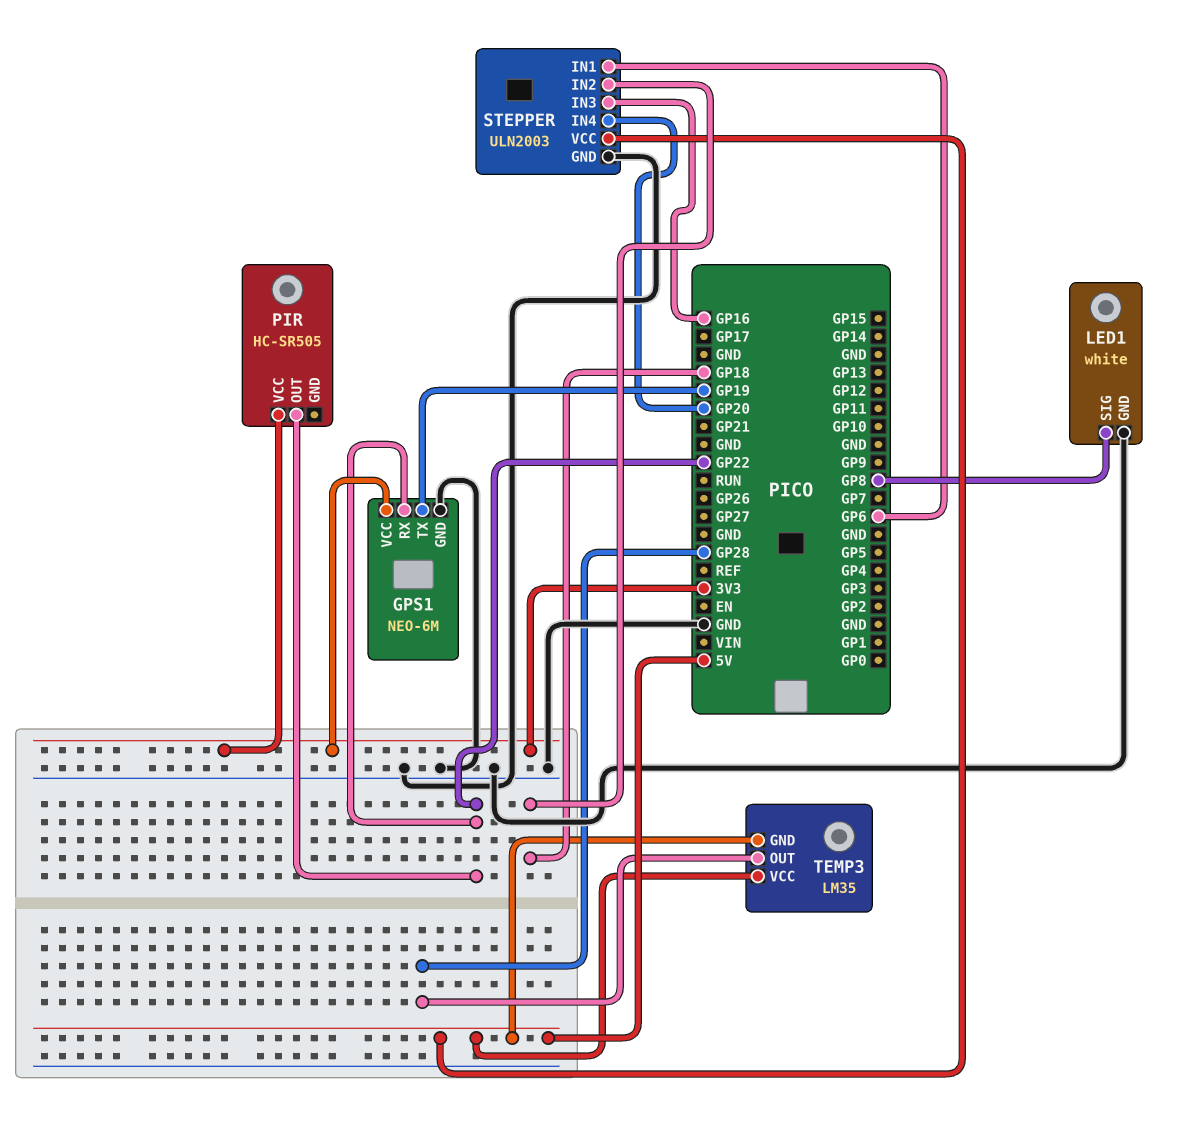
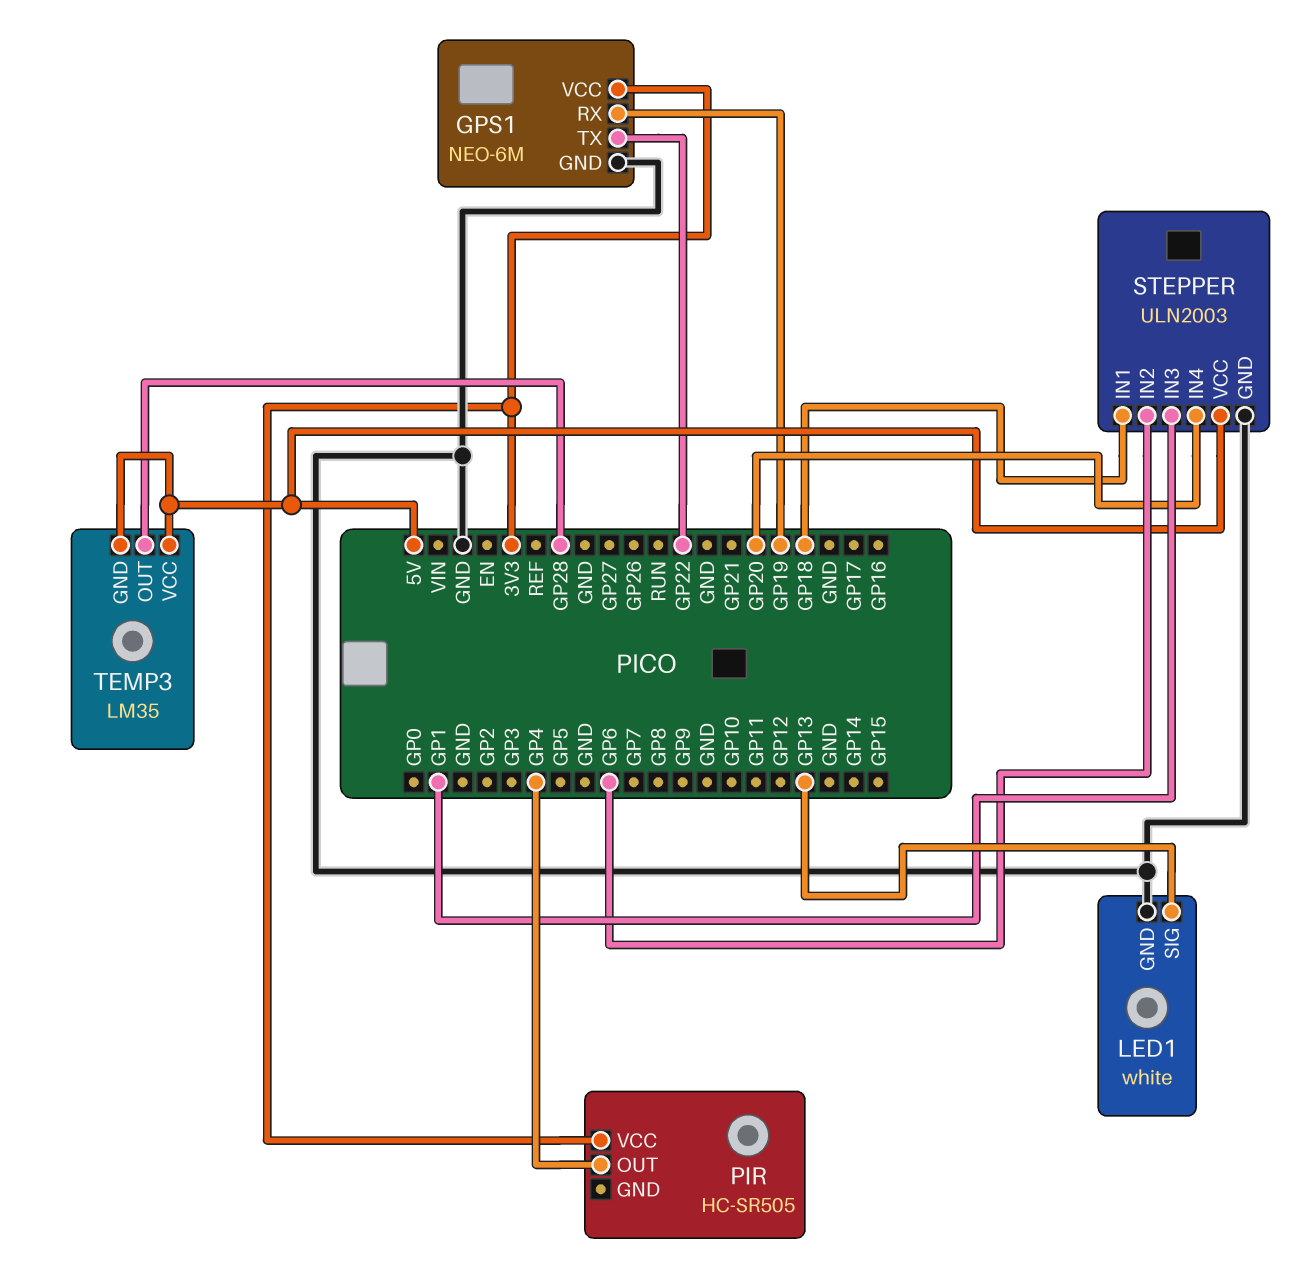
GPS1 pin RX: GP22 -> GP19
GPS1 pin TX: GP19 -> GP22
LED1 pin SIG: GP8 -> GP13
PIR pin OUT: GP22 -> GP4
STEPPER pin IN1: GP6 -> GP18
STEPPER pin IN2: GP18 -> GP6
STEPPER pin IN3: GP16 -> GP1

